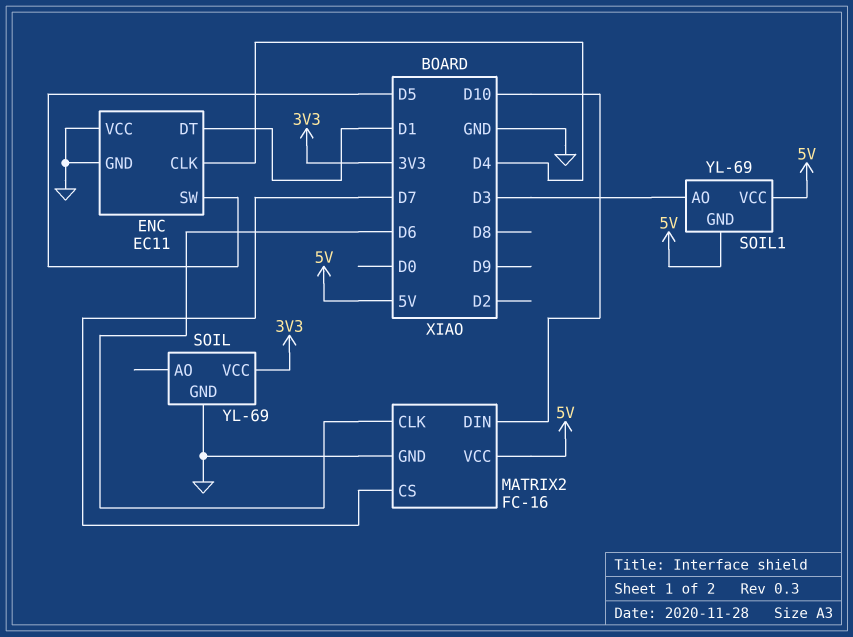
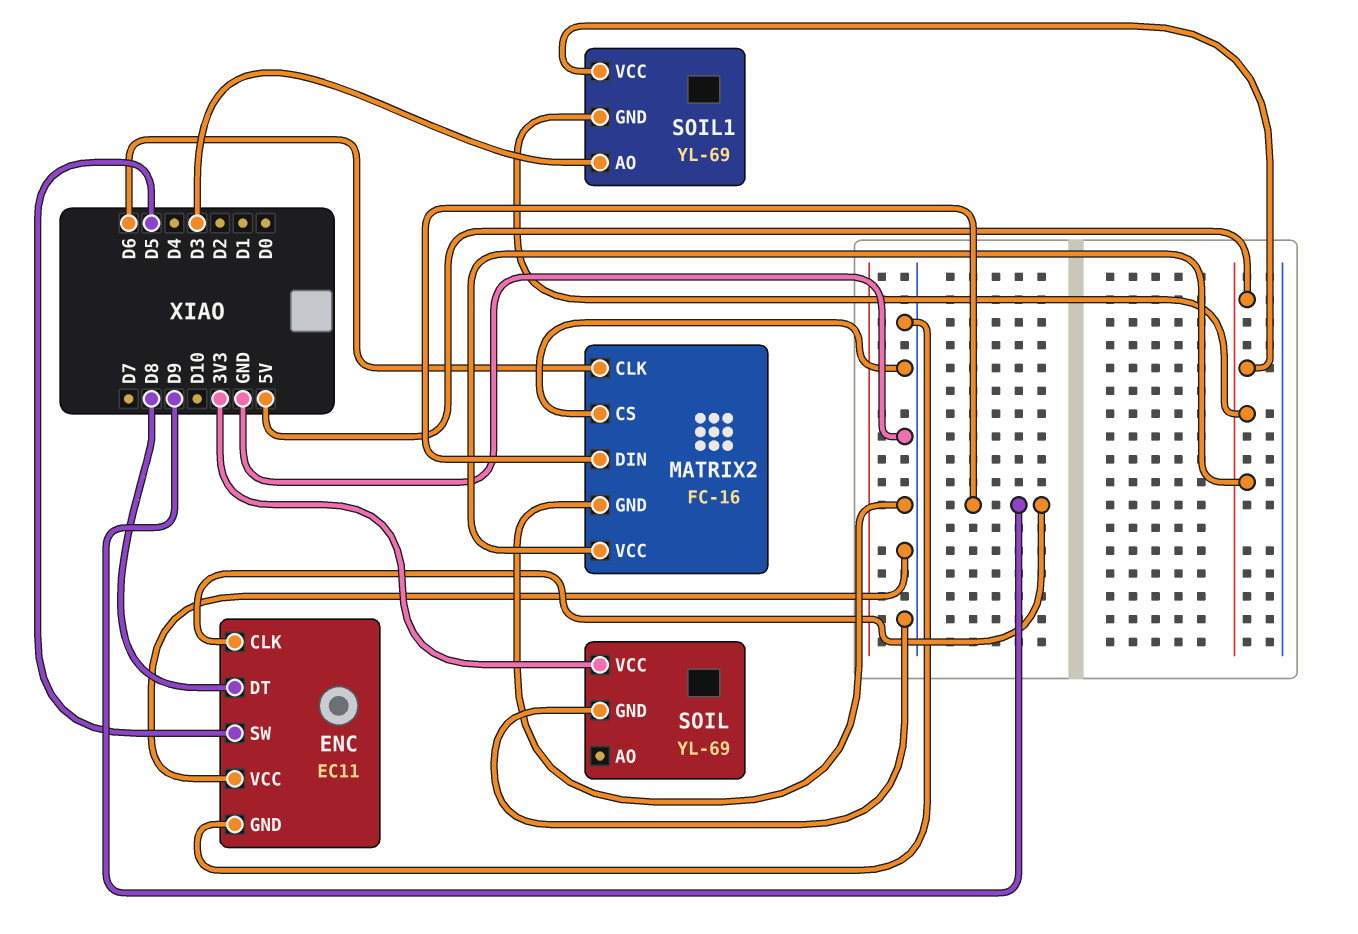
ENC pin CLK: D4 -> D9
ENC pin DT: D1 -> D8
MATRIX2 pin CS: D7 -> GND
MATRIX2 pin DIN: D10 -> D9

